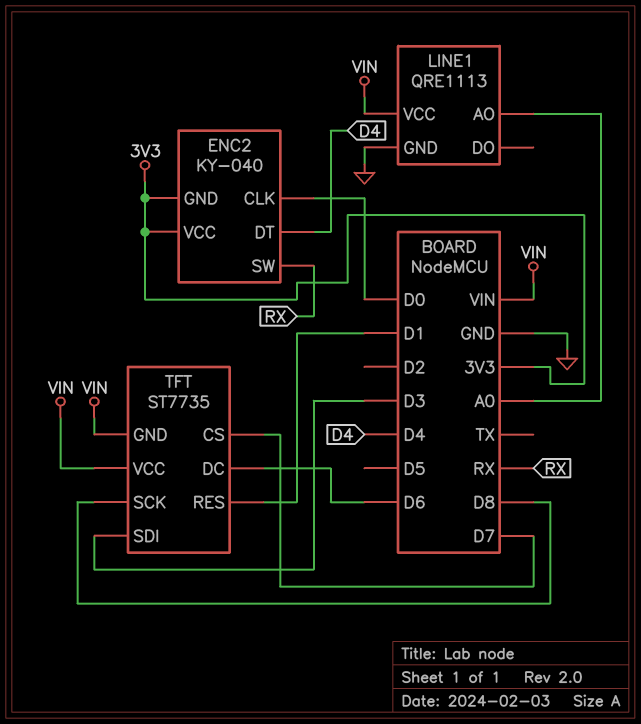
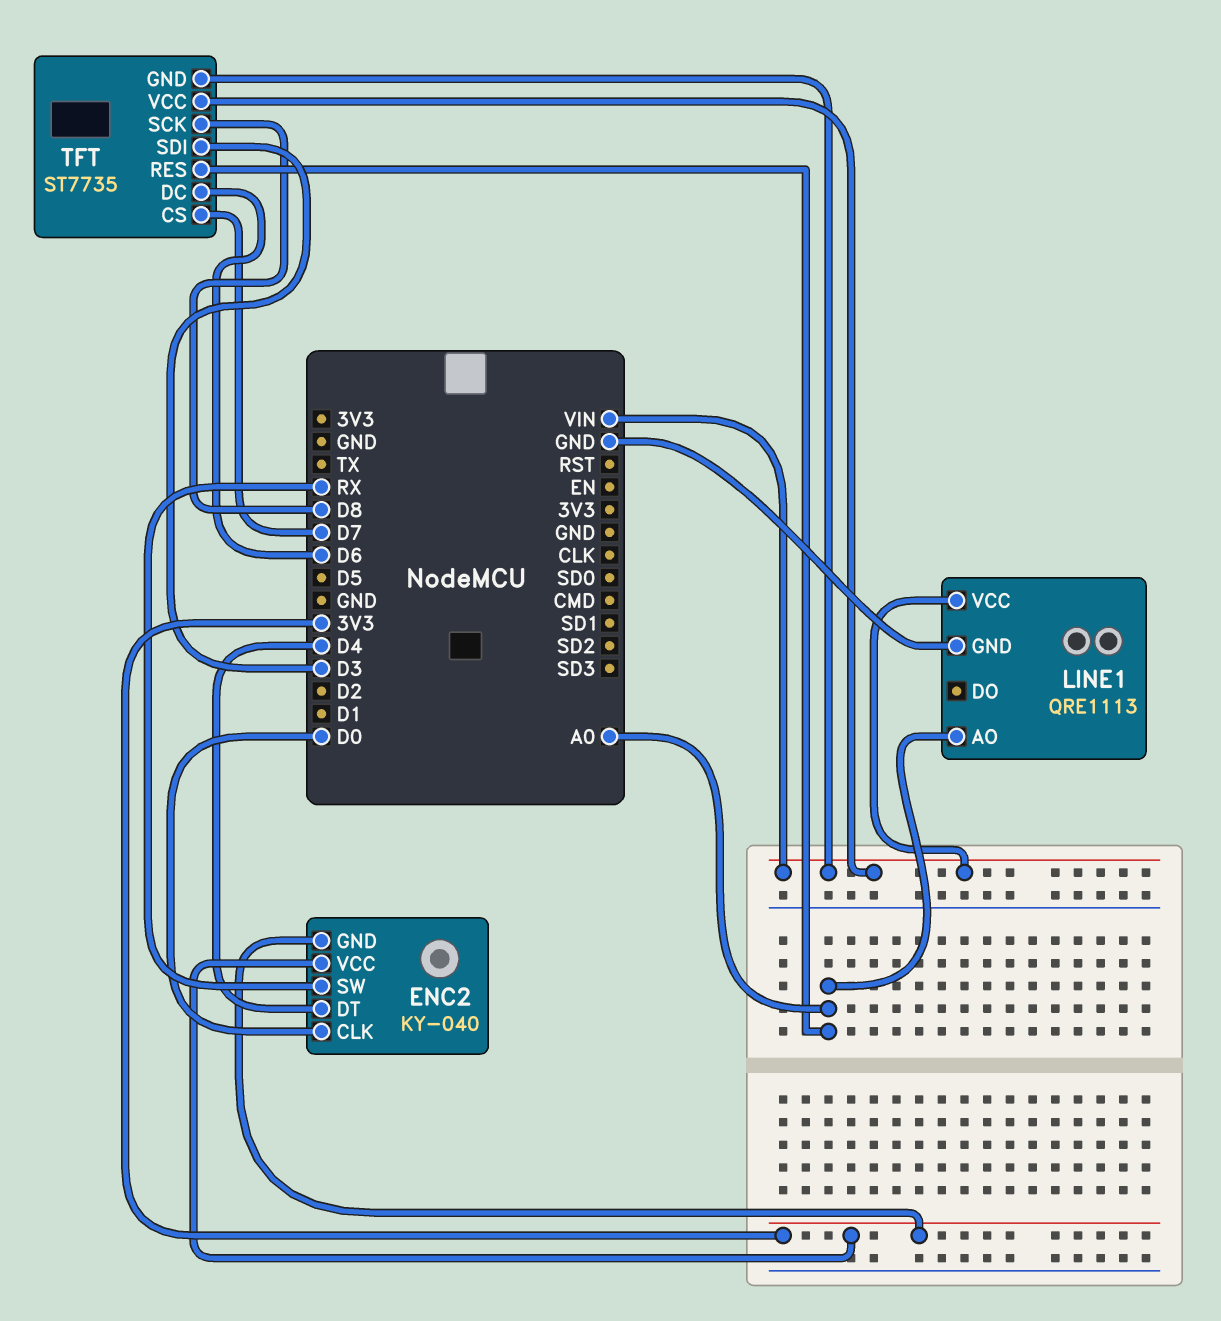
TFT pin RES: D1 -> A0

